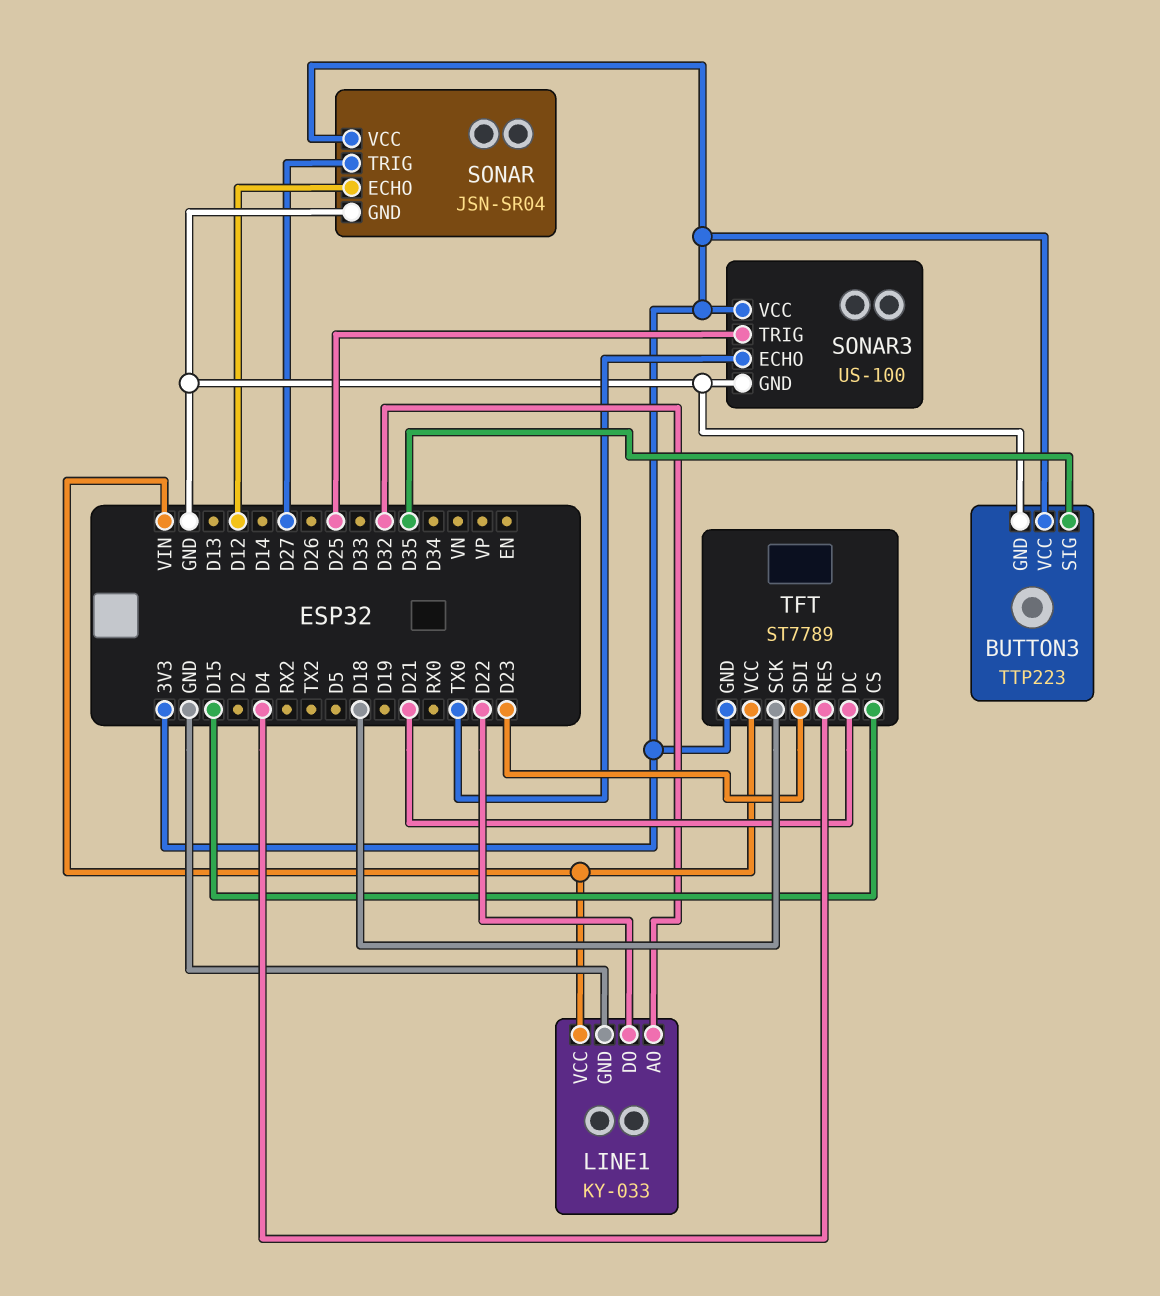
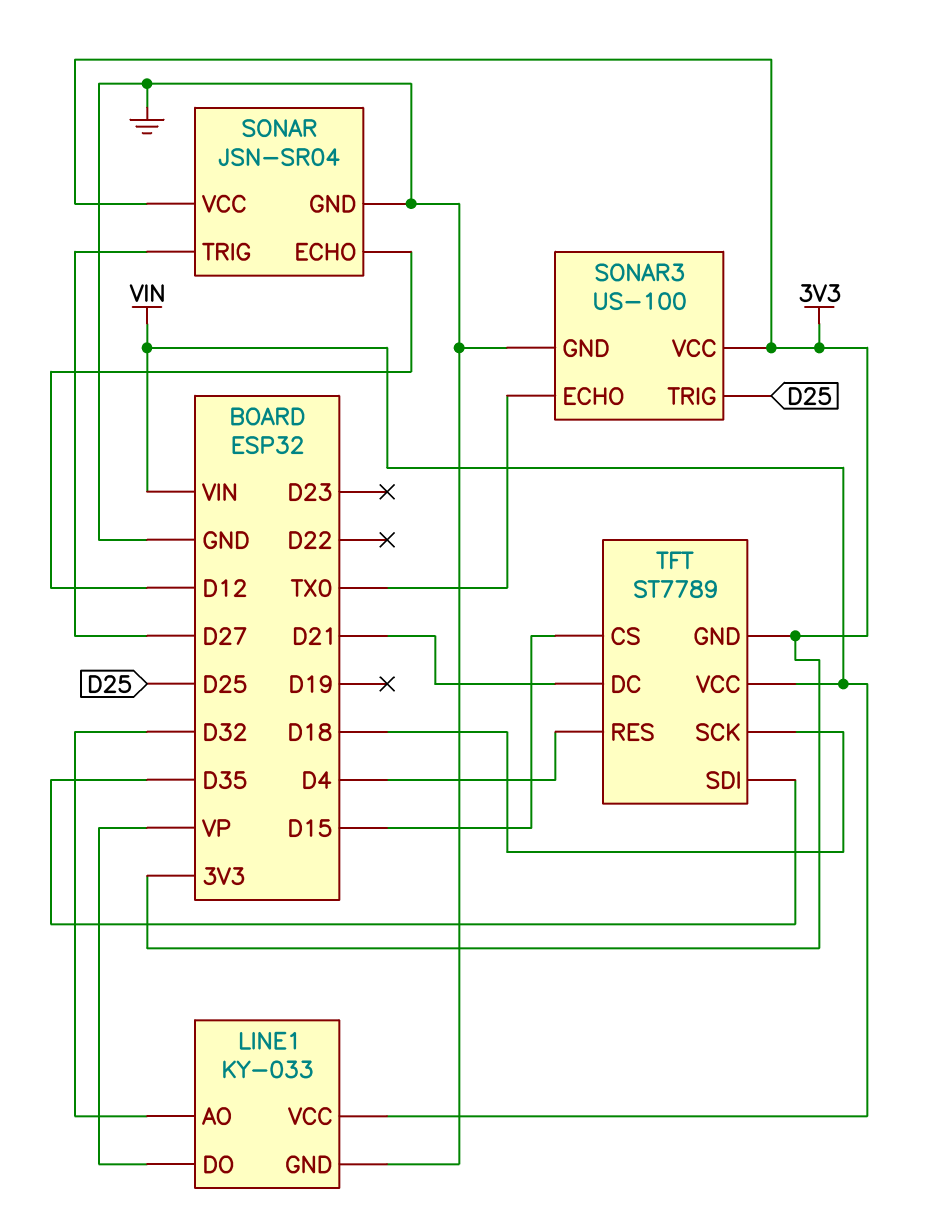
BUTTON3: TTP223 -> none
BUTTON3 pin GND: GND -> none
BUTTON3 pin SIG: D35 -> none
BUTTON3 pin VCC: 3V3 -> none
LINE1 pin DO: D22 -> VP
TFT pin SDI: D23 -> D35

